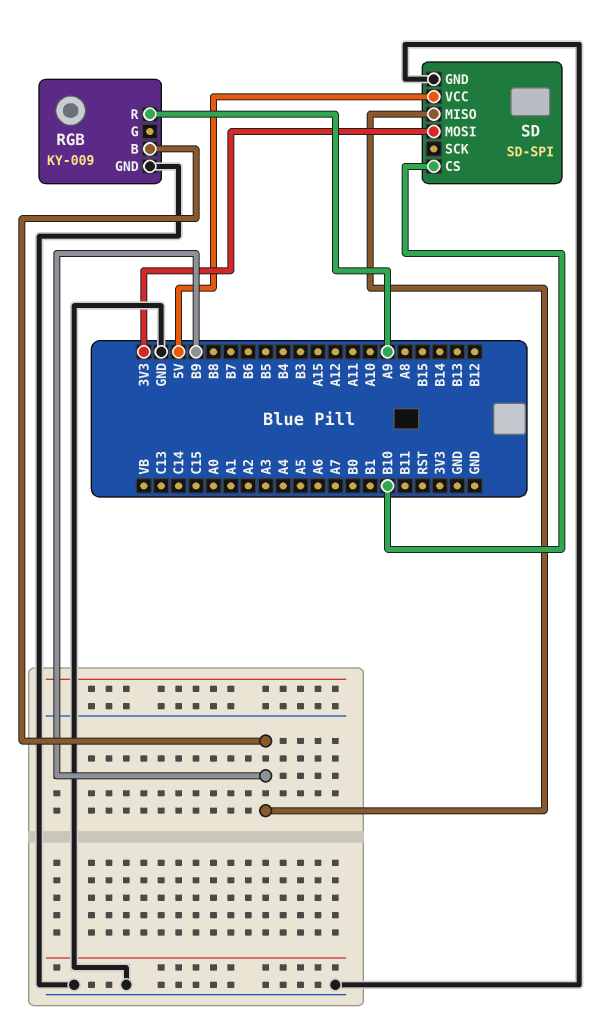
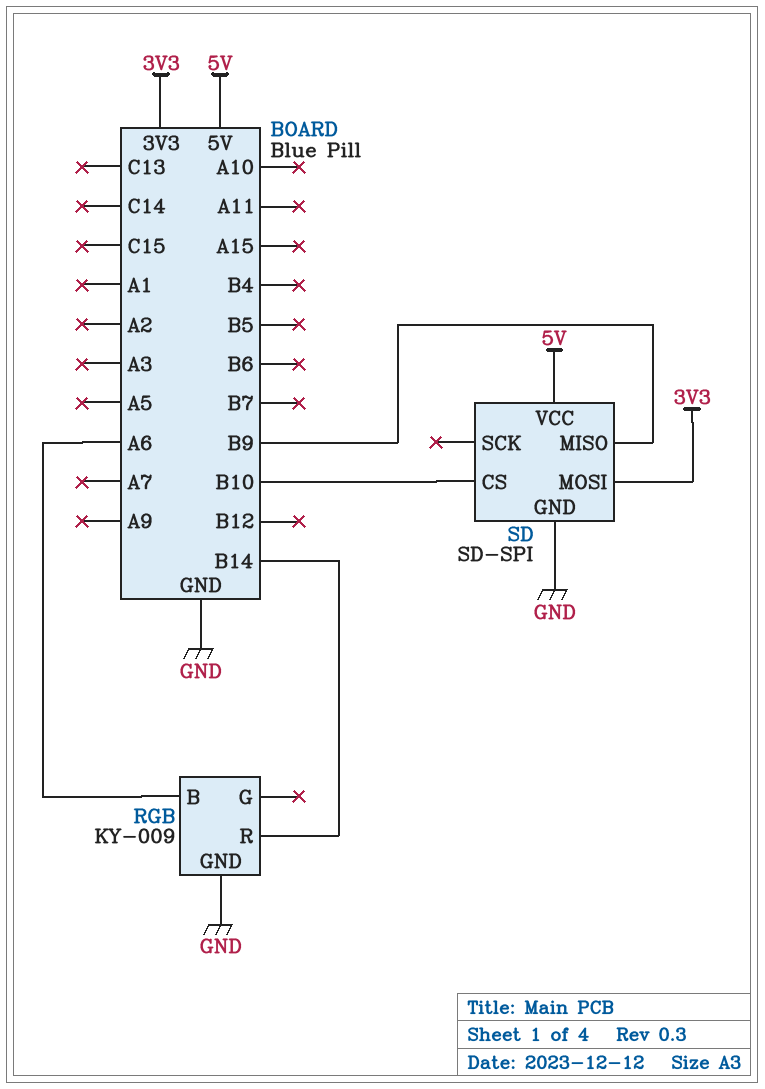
RGB pin B: B9 -> A6
RGB pin R: A9 -> B14

